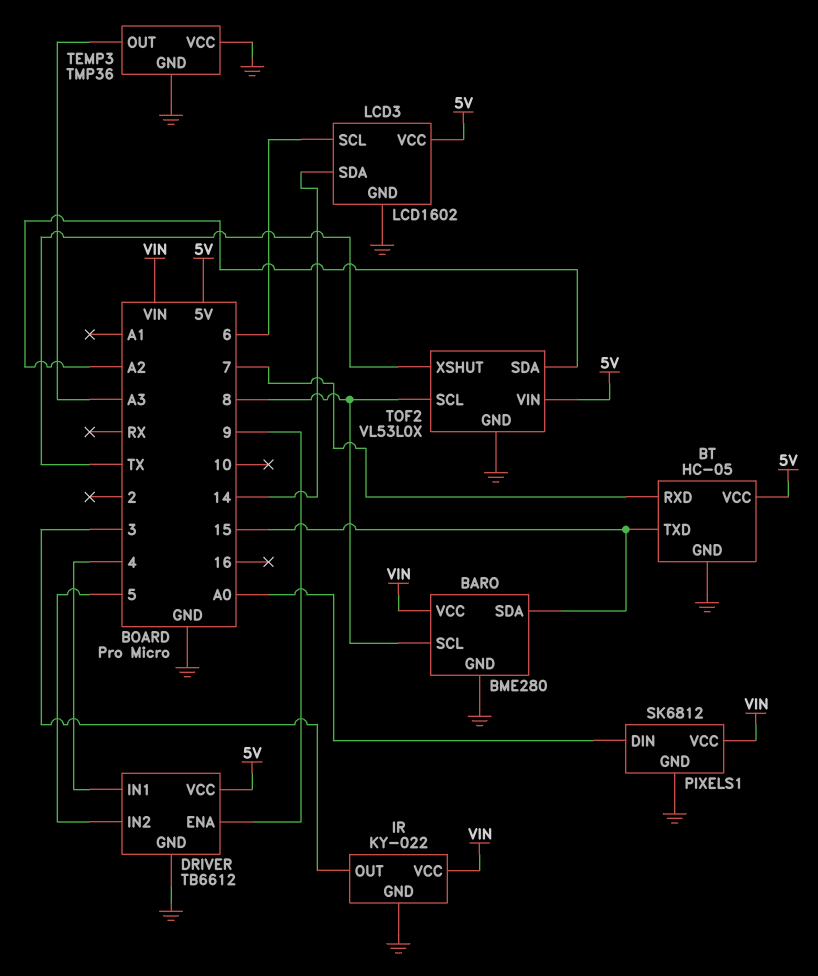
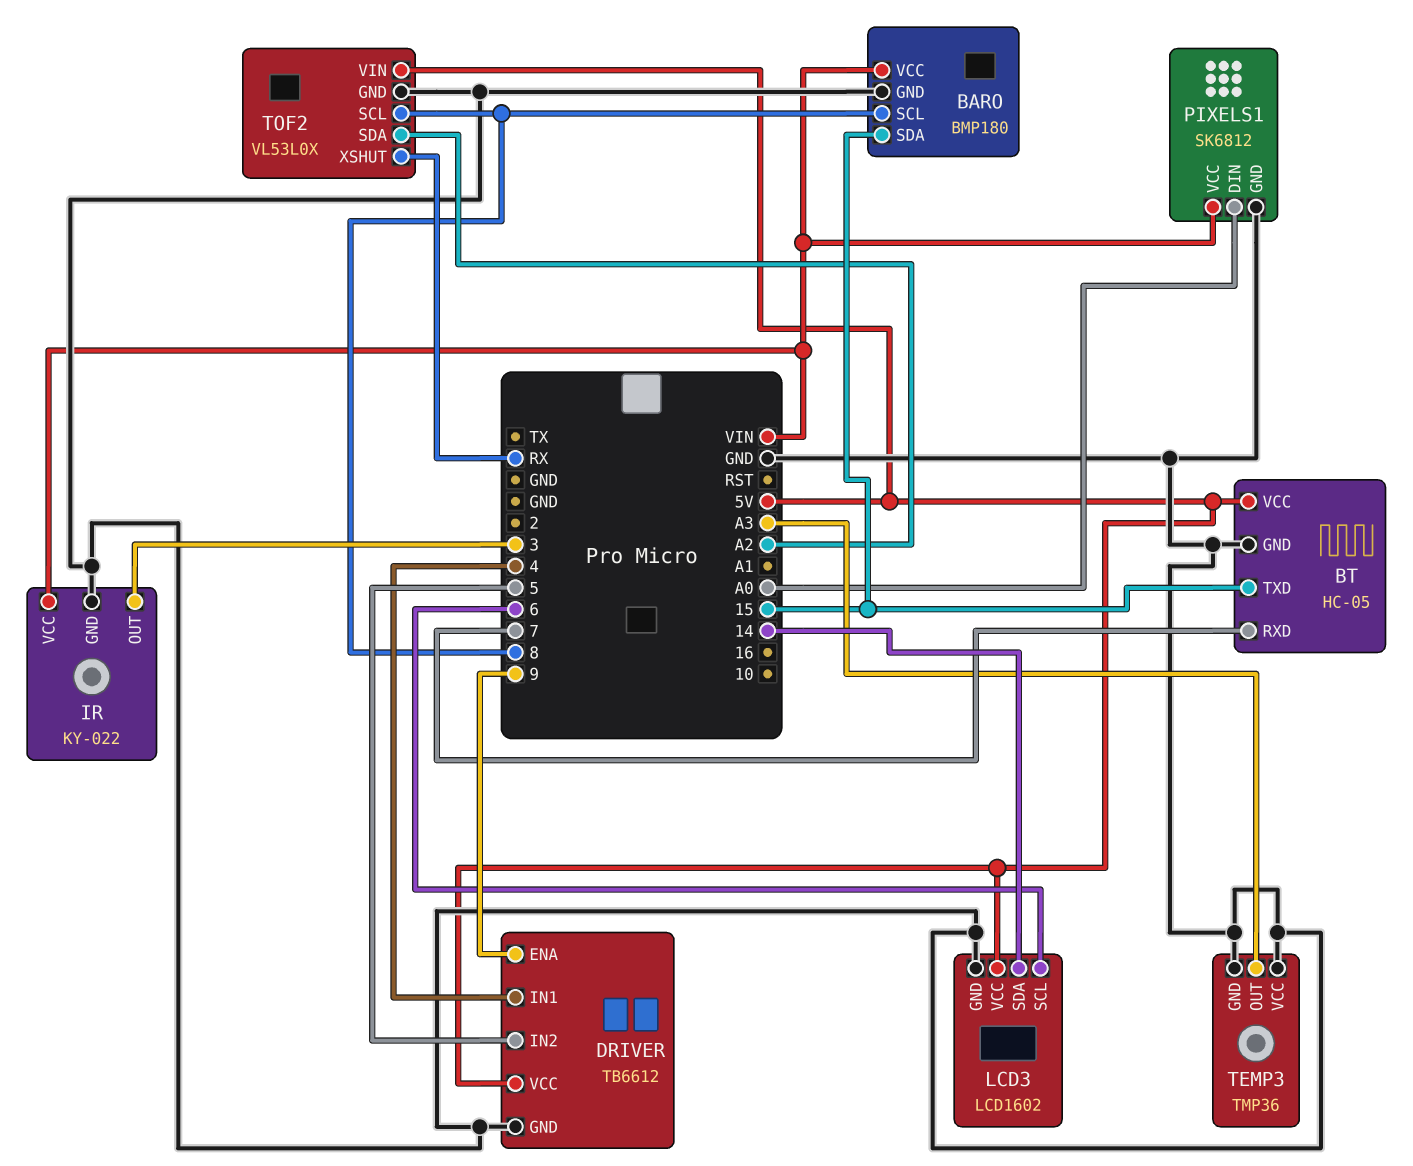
BARO: BME280 -> BMP180
TOF2 pin XSHUT: TX -> RX

